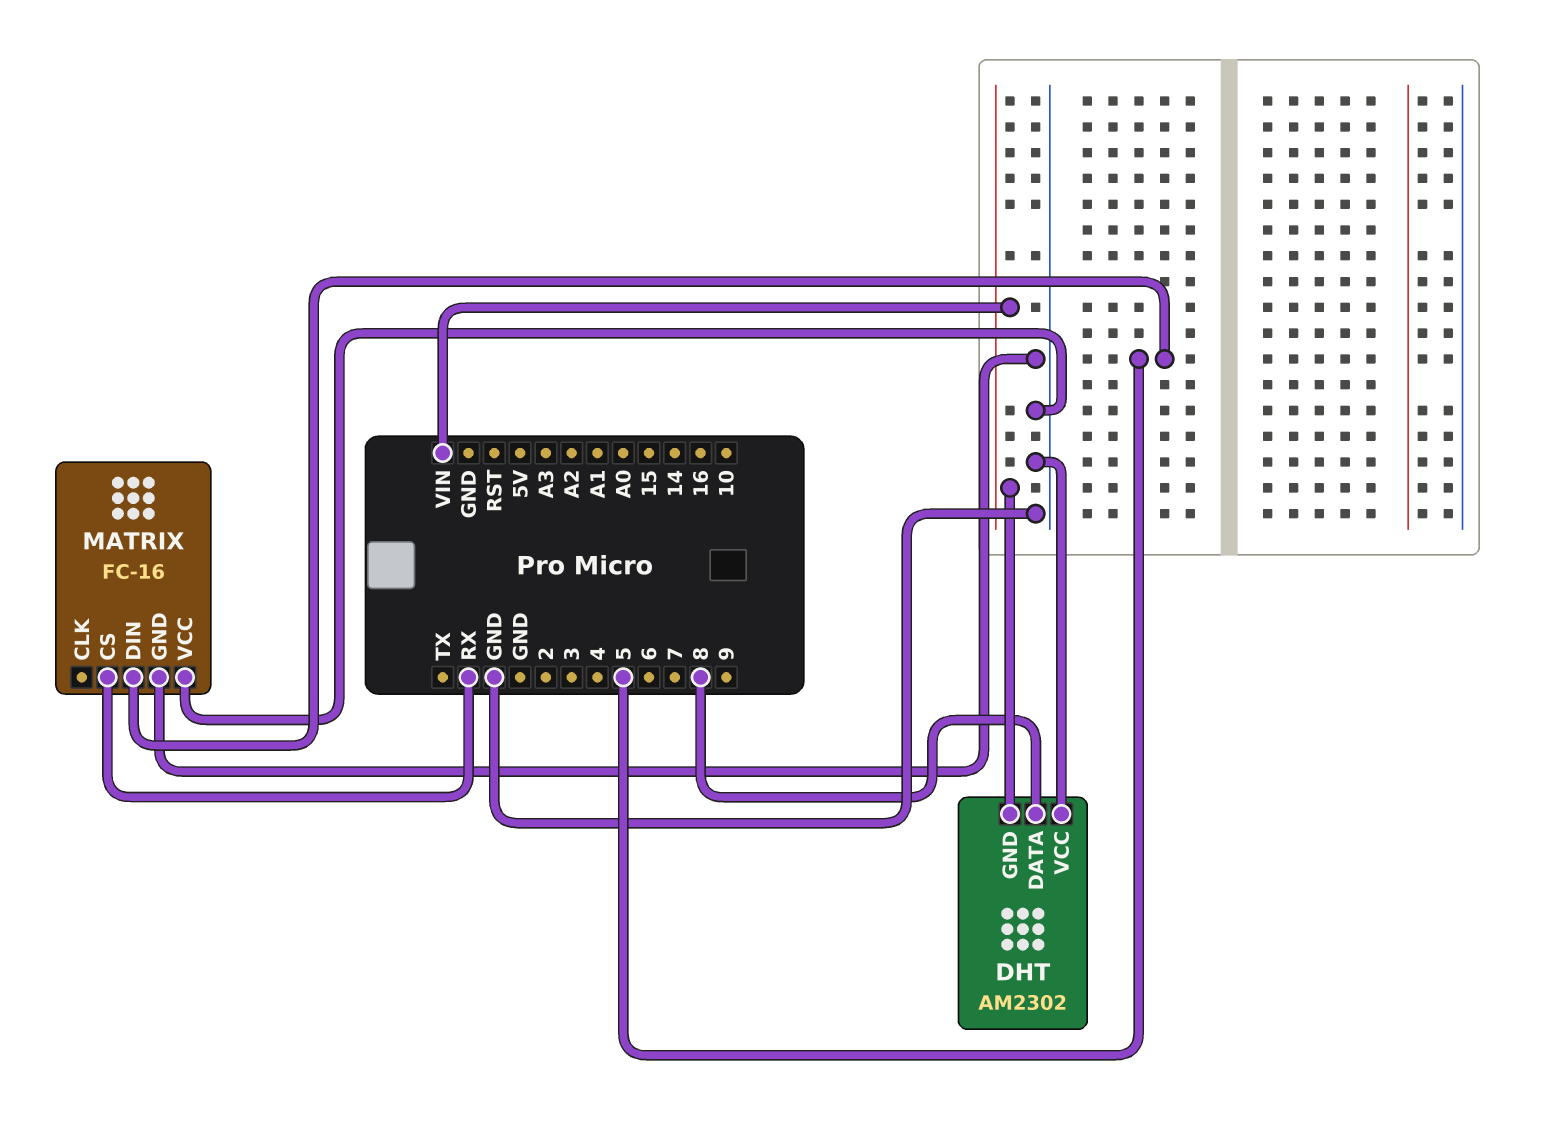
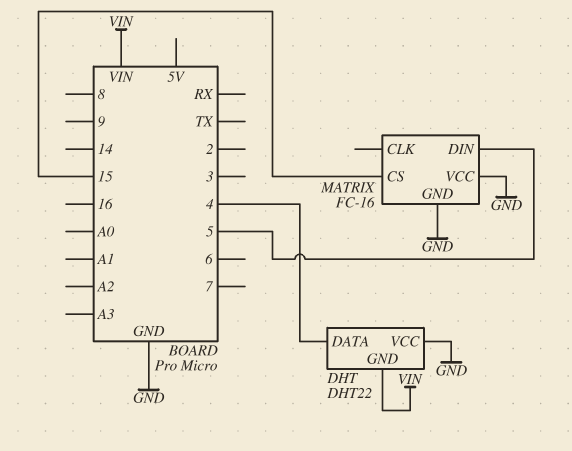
DHT: AM2302 -> DHT22
DHT pin DATA: 8 -> 4
MATRIX pin CS: RX -> 15

